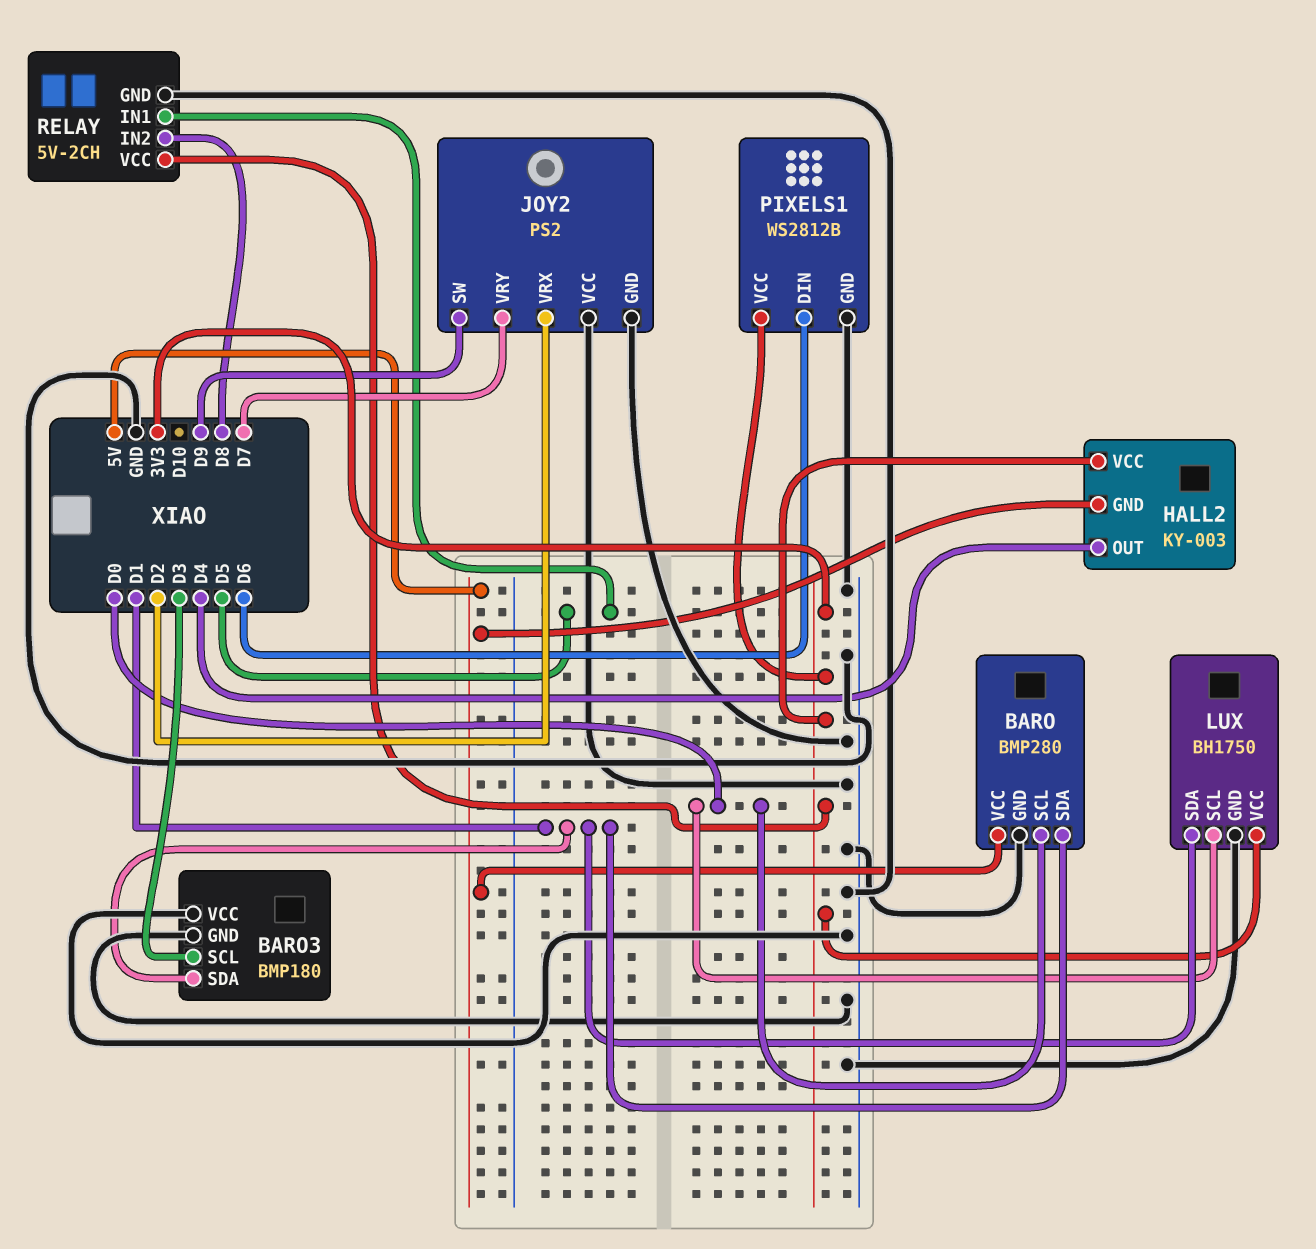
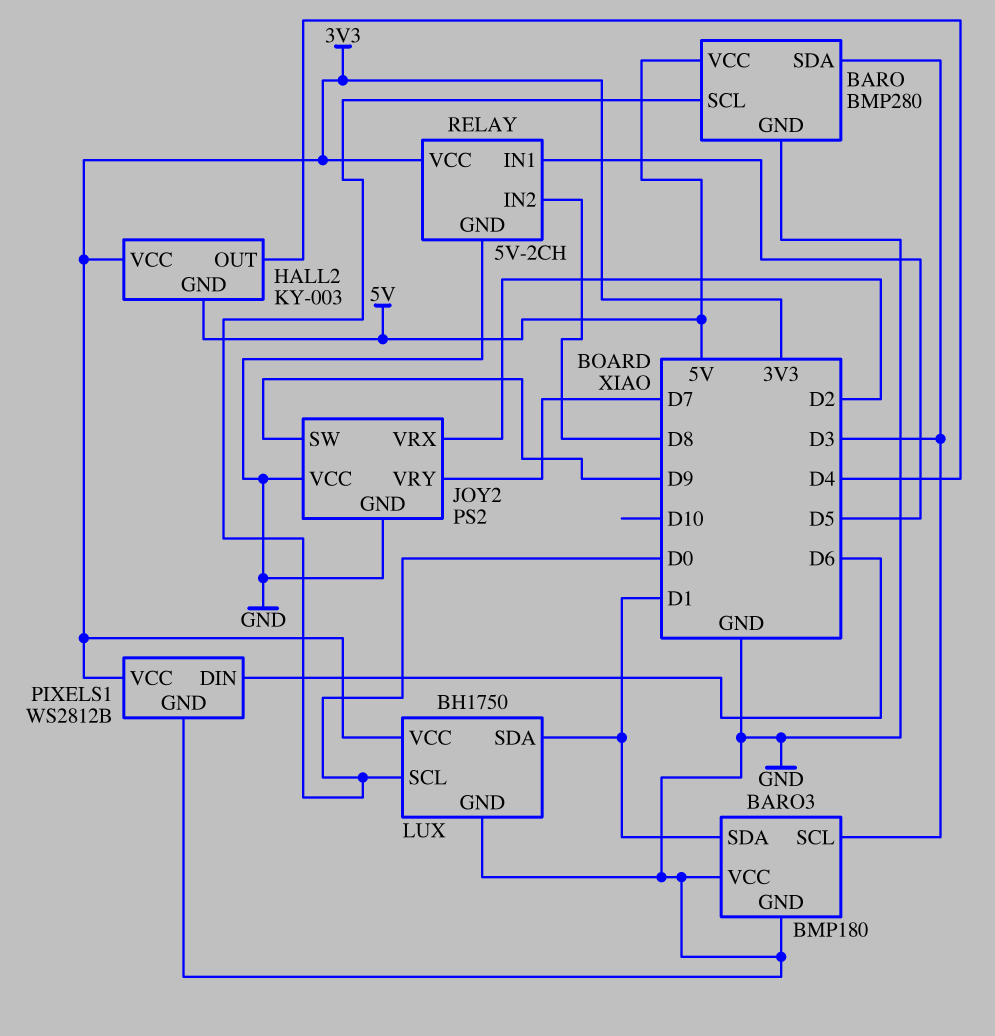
BARO pin SDA: D1 -> D3

